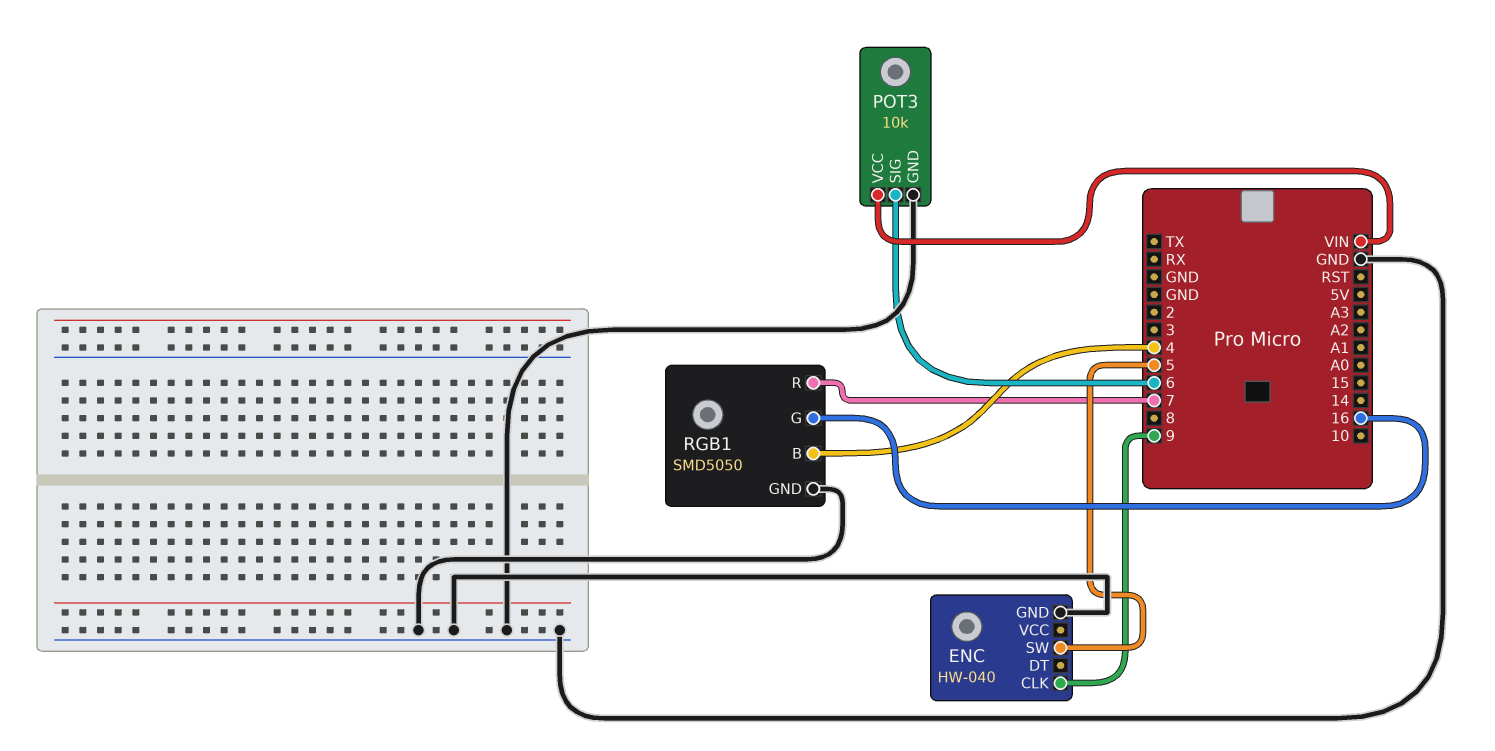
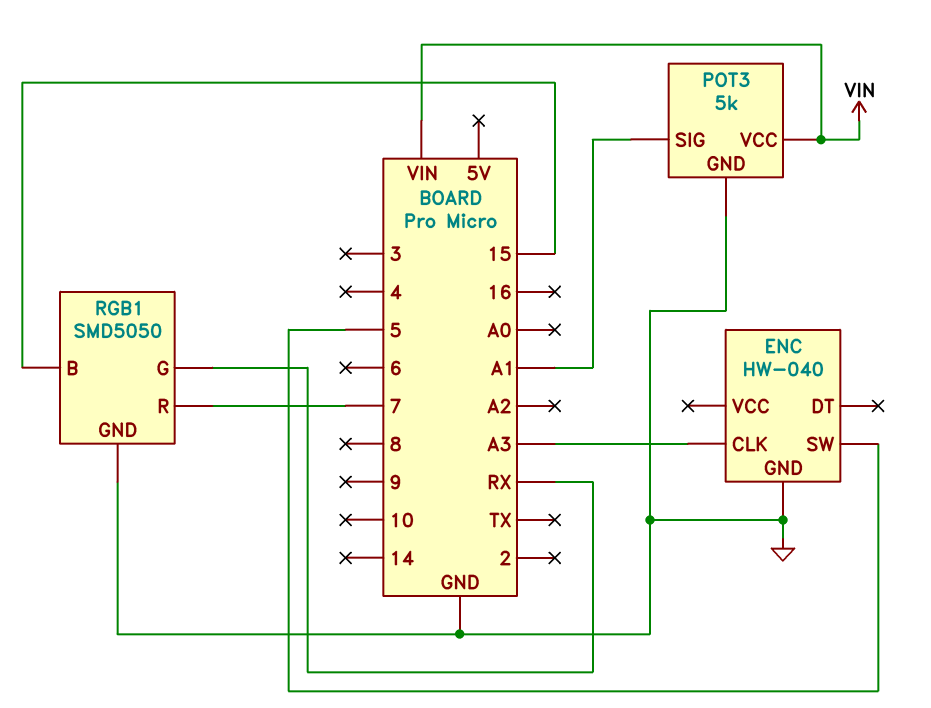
ENC pin CLK: 9 -> A3
POT3: 10k -> 5k
POT3 pin SIG: 6 -> A1
RGB1 pin B: 4 -> 15
RGB1 pin G: 16 -> RX

